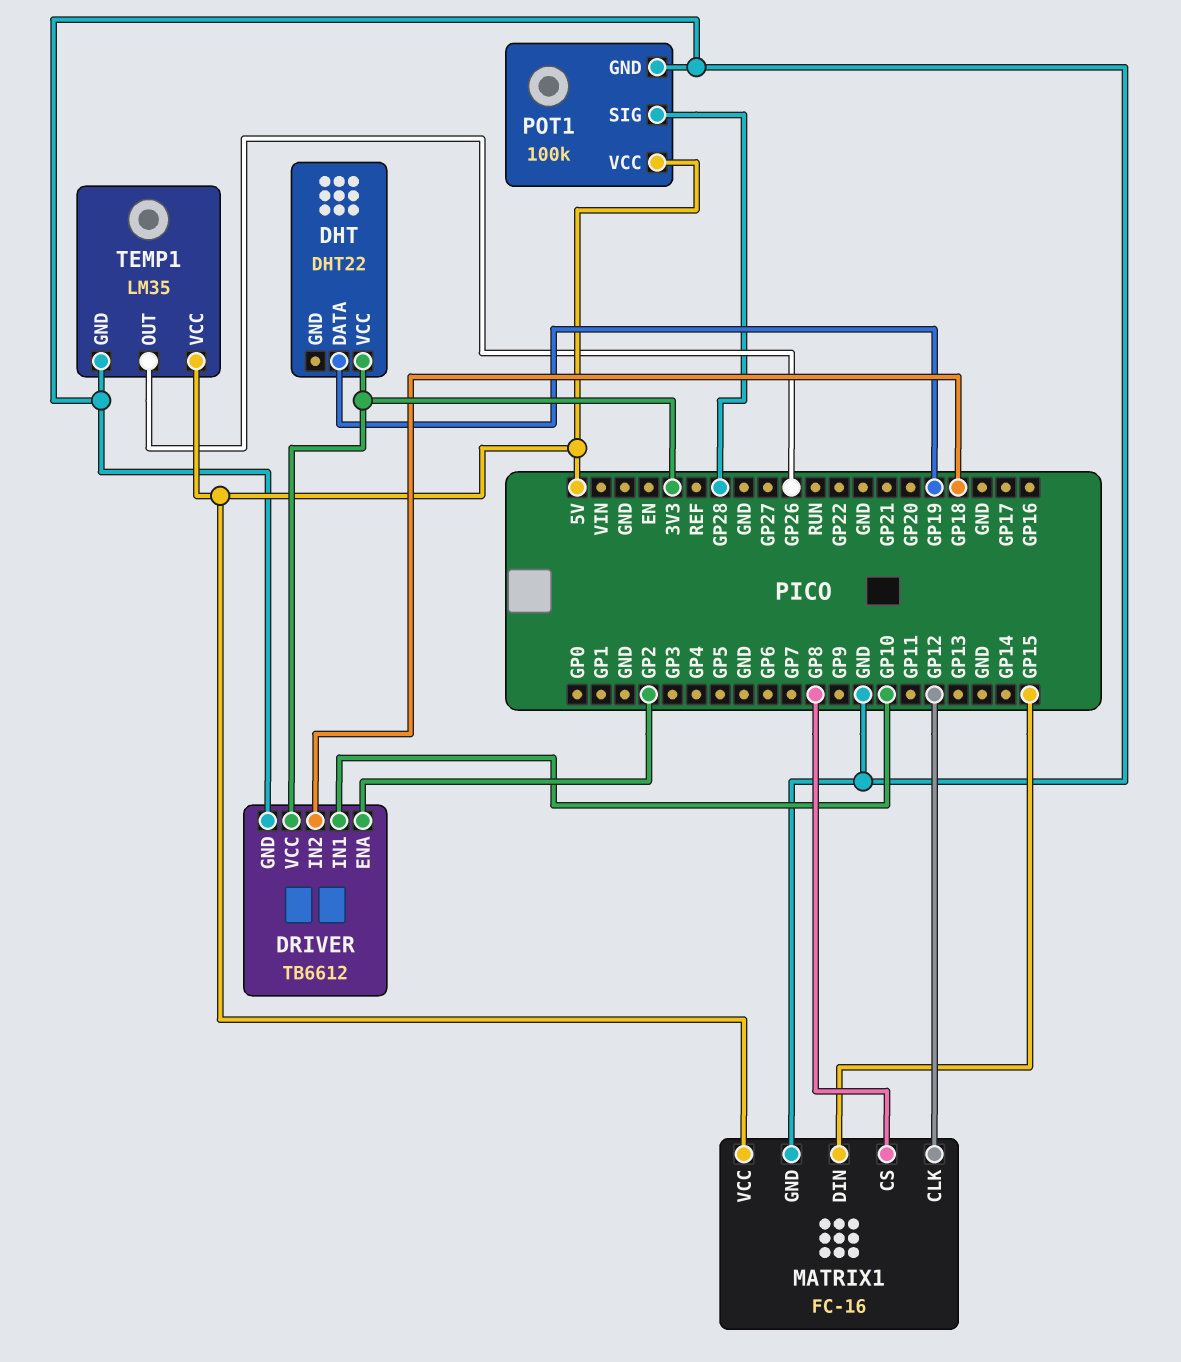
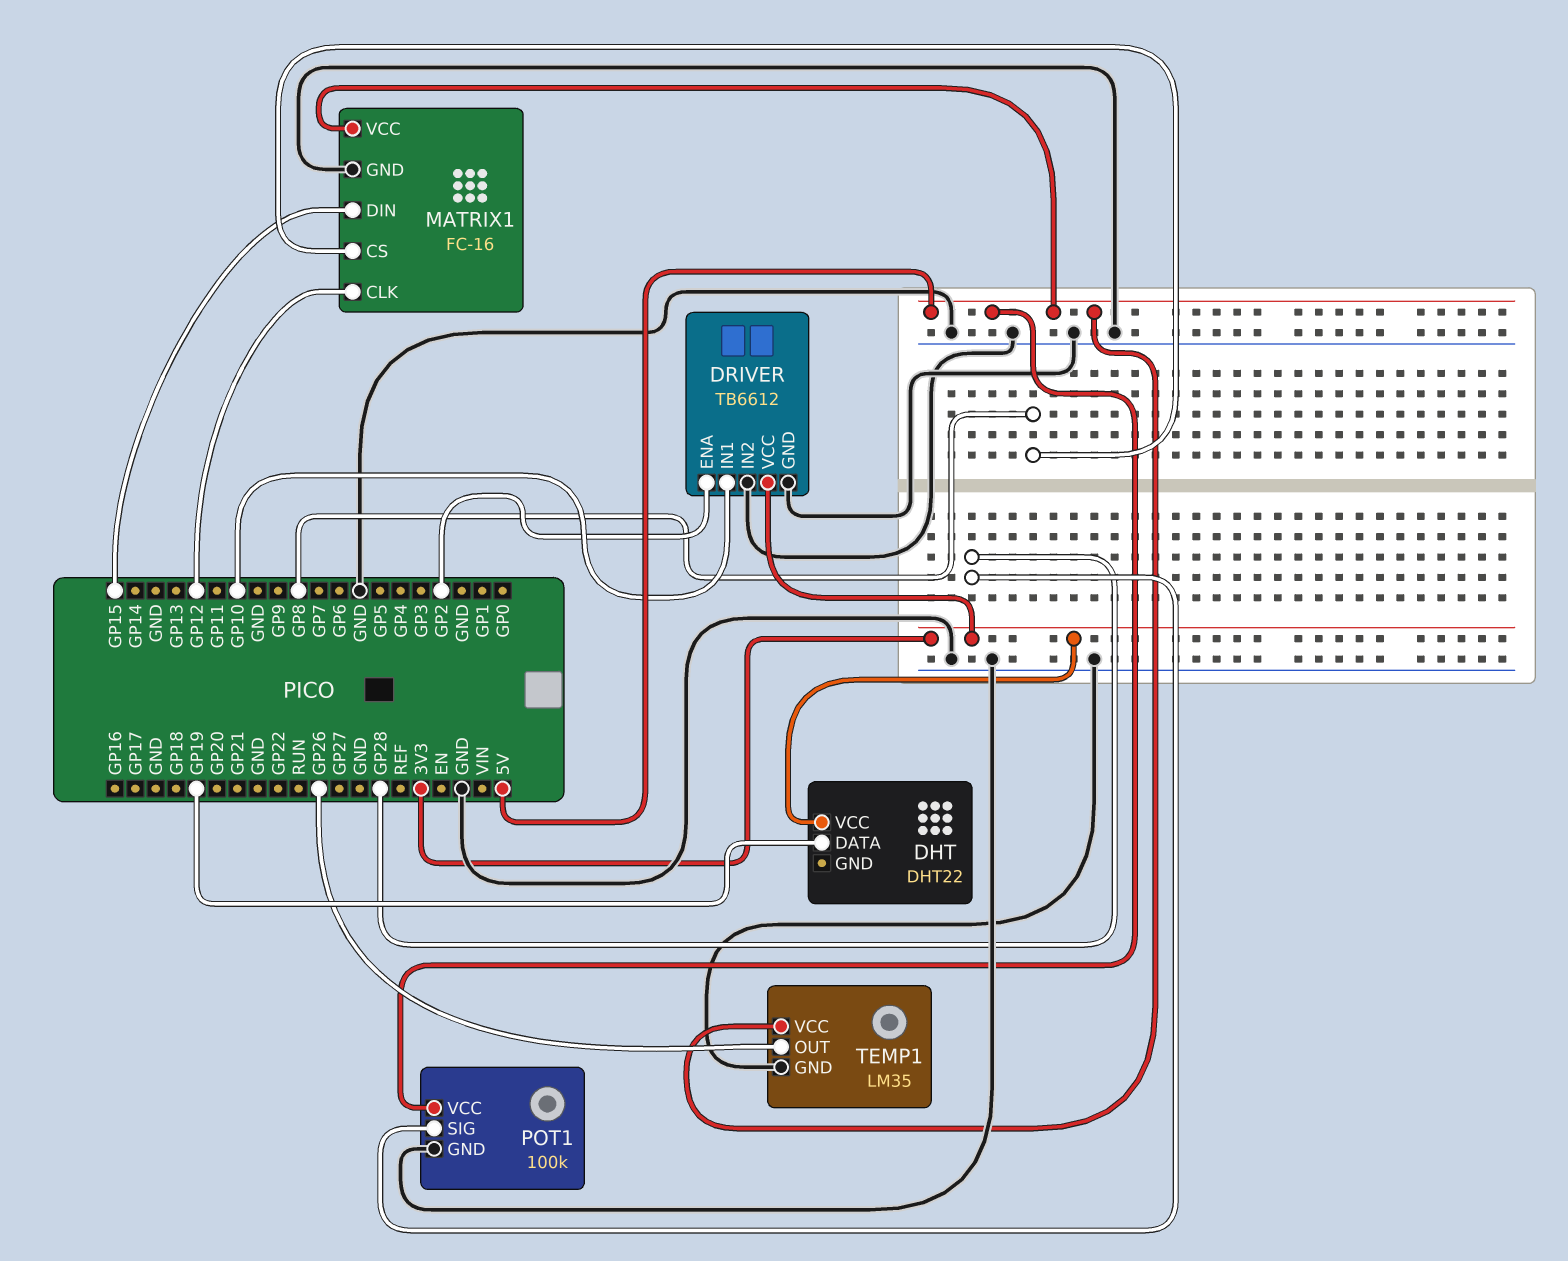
DRIVER pin IN2: GP18 -> GND

